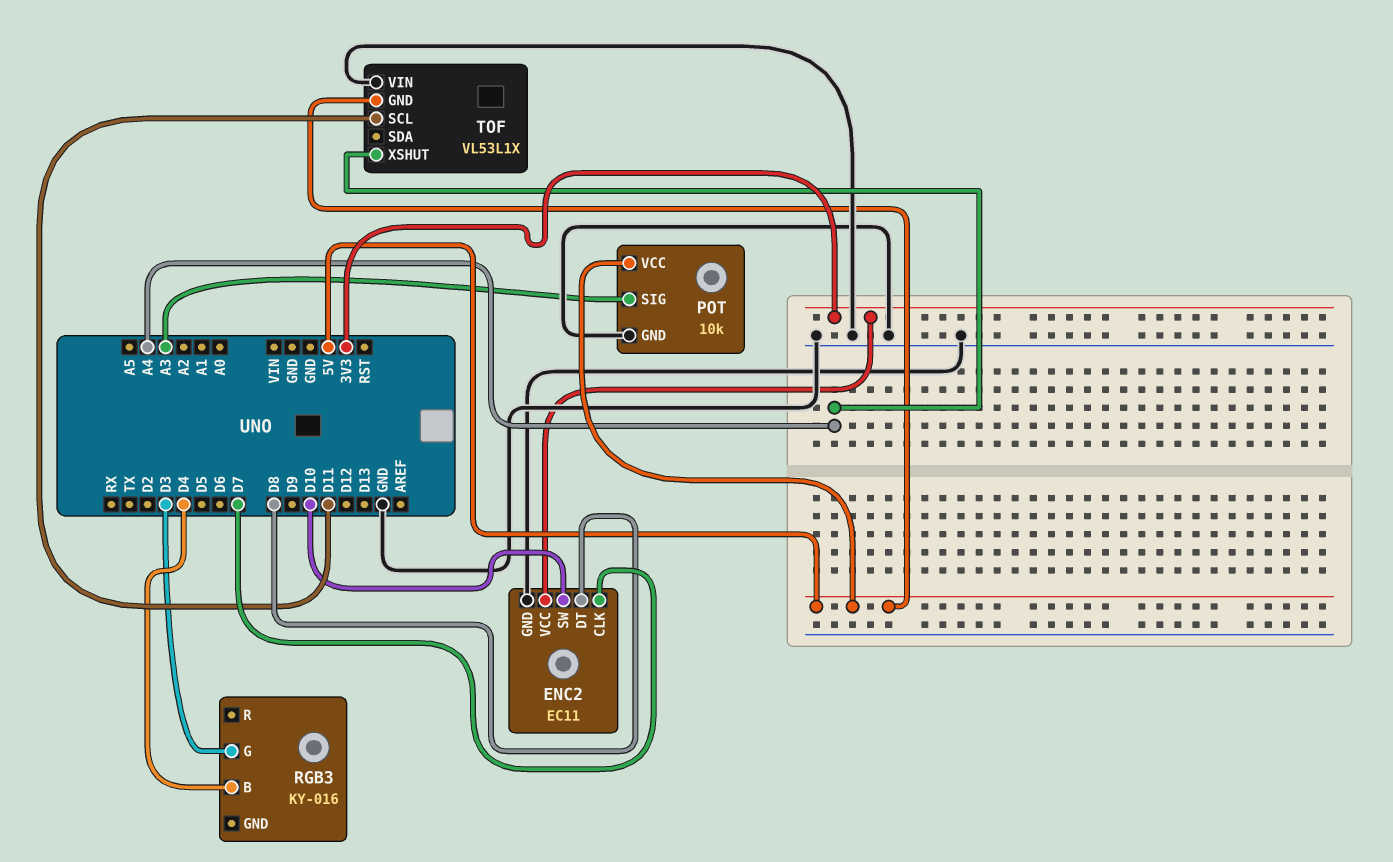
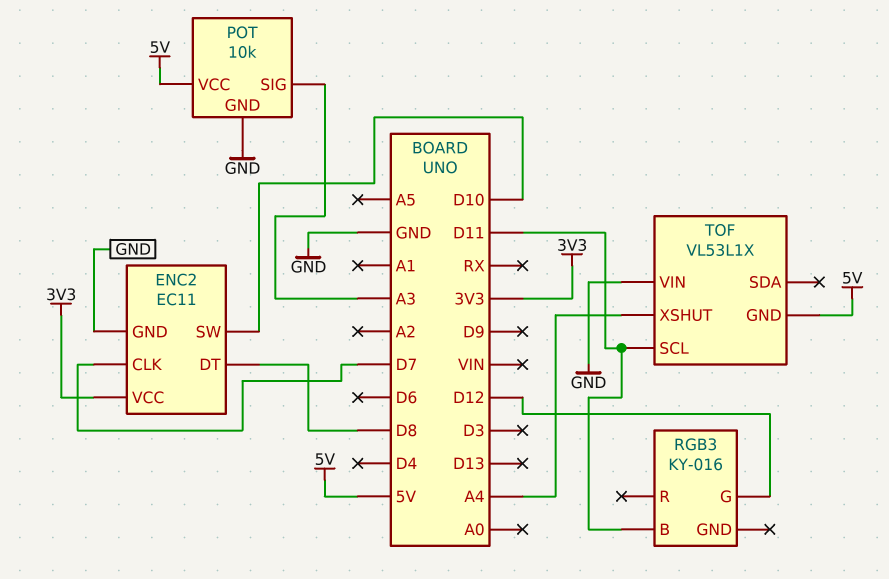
RGB3 pin B: D4 -> D11
RGB3 pin G: D3 -> D12

